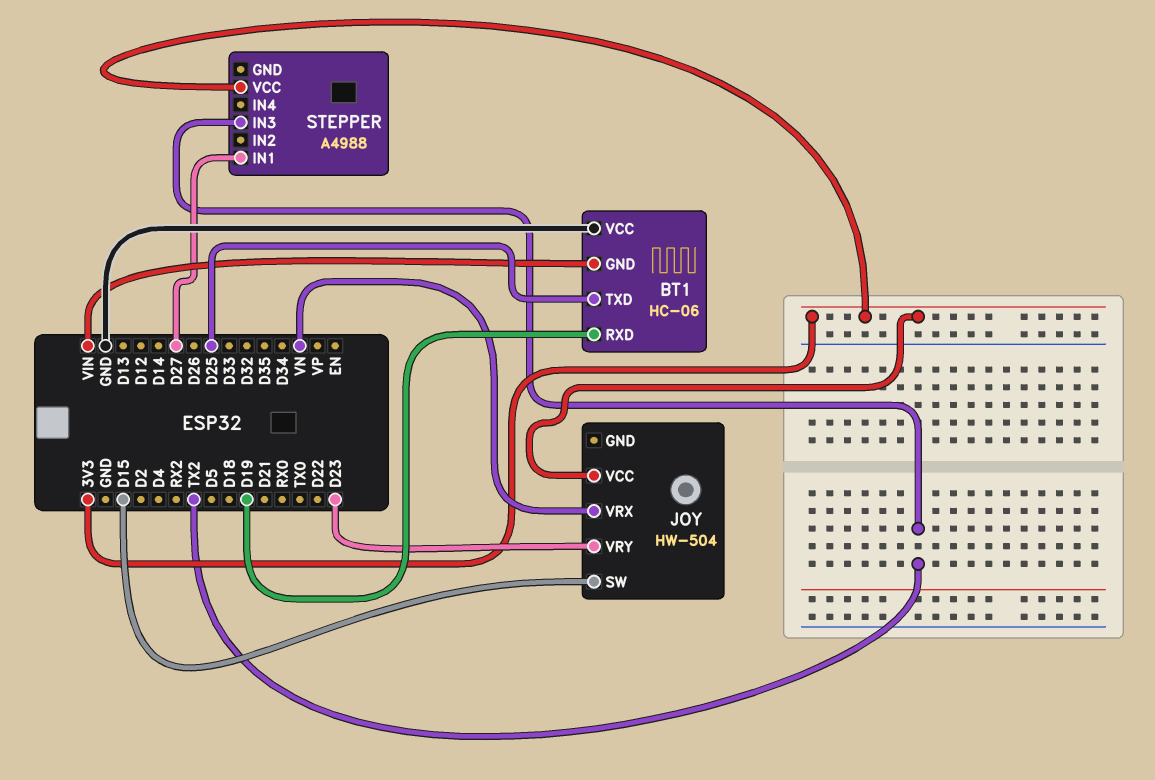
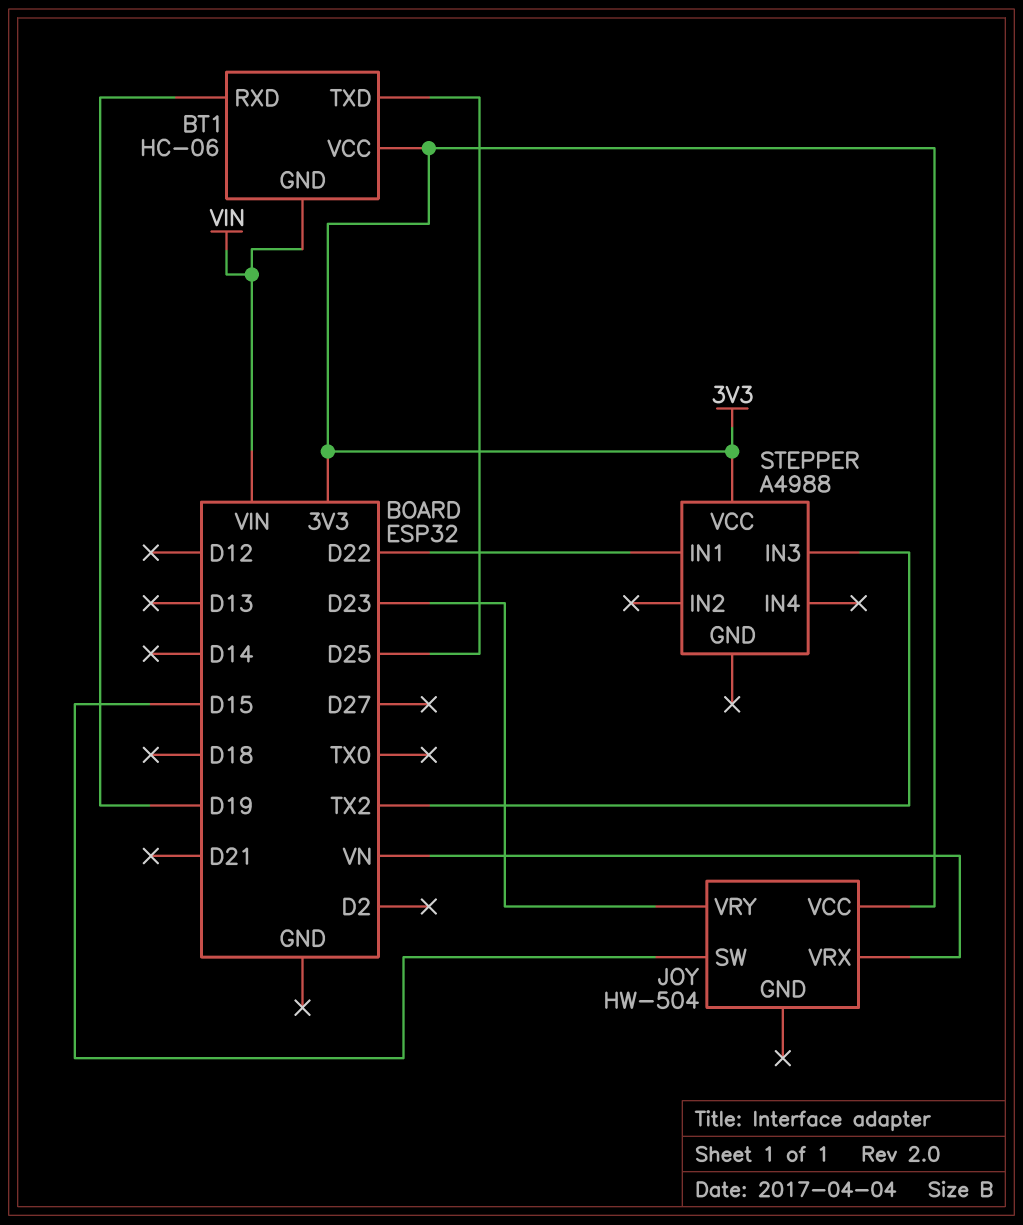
BT1 pin VCC: GND -> 3V3
STEPPER pin IN1: D27 -> D22

